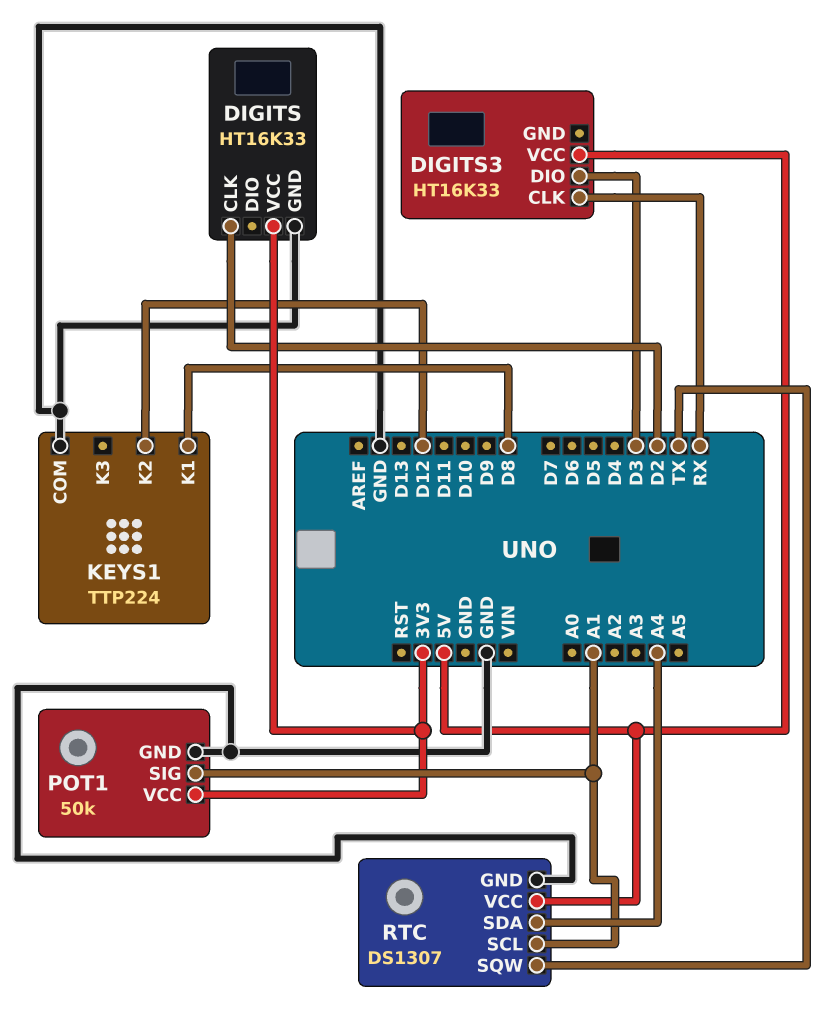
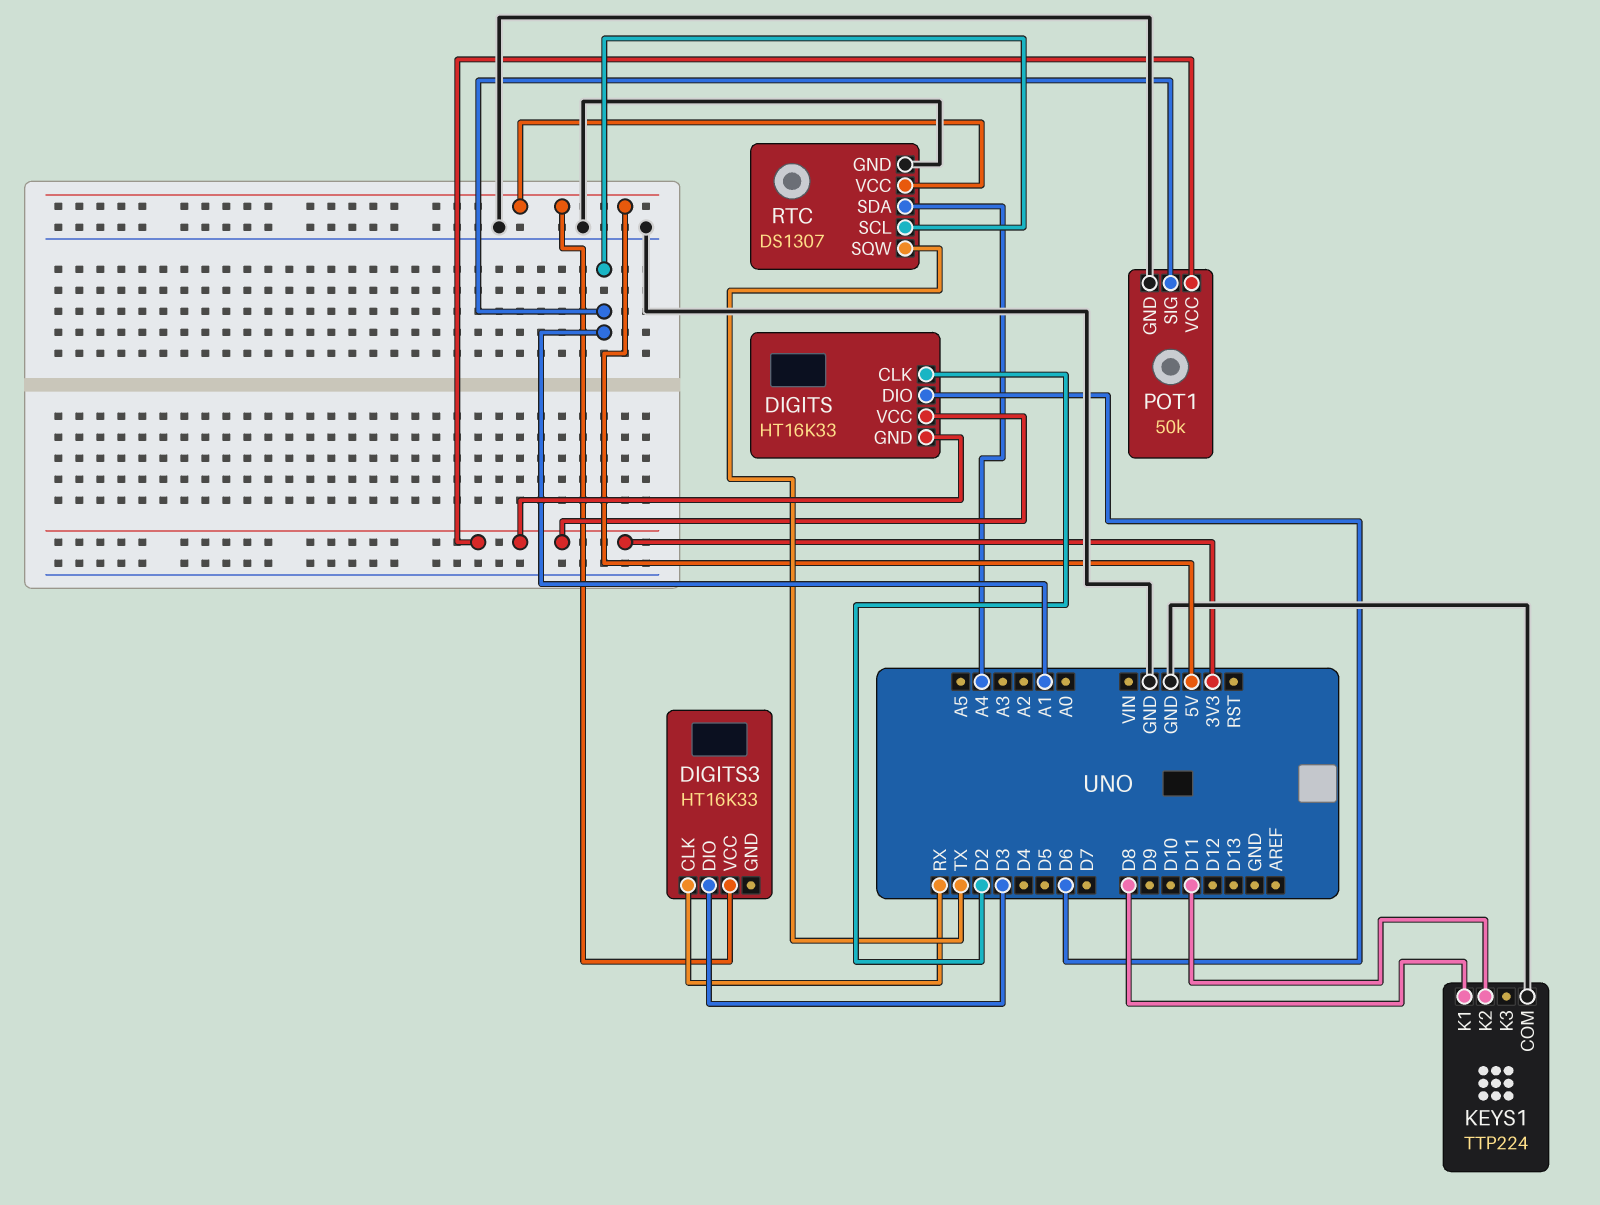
DIGITS pin DIO: none -> D6
DIGITS pin GND: GND -> 3V3
KEYS1 pin K2: D12 -> D11

